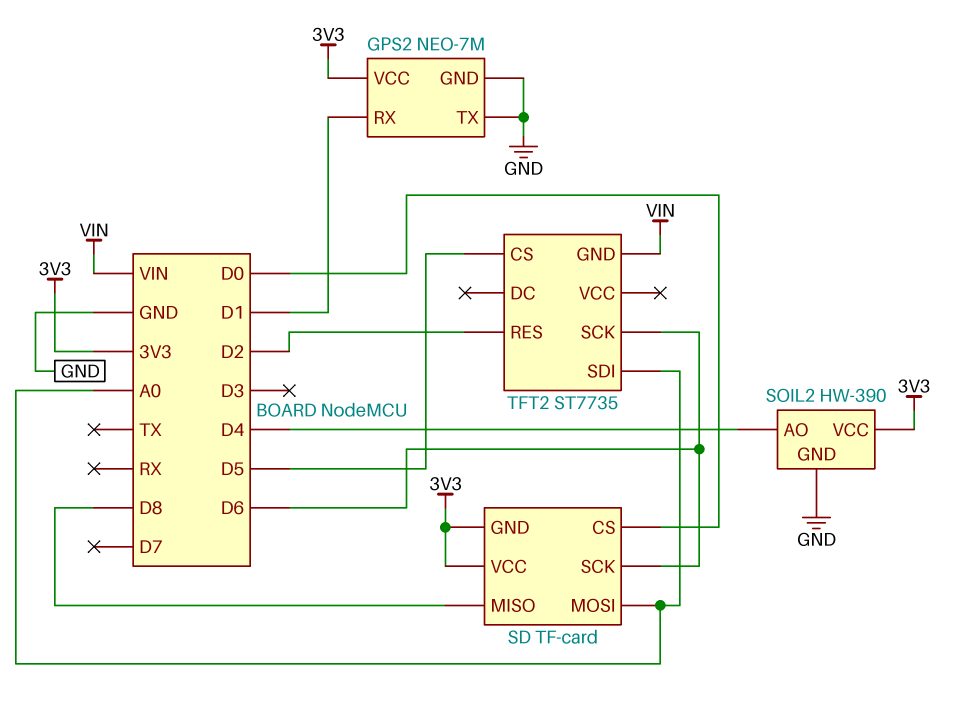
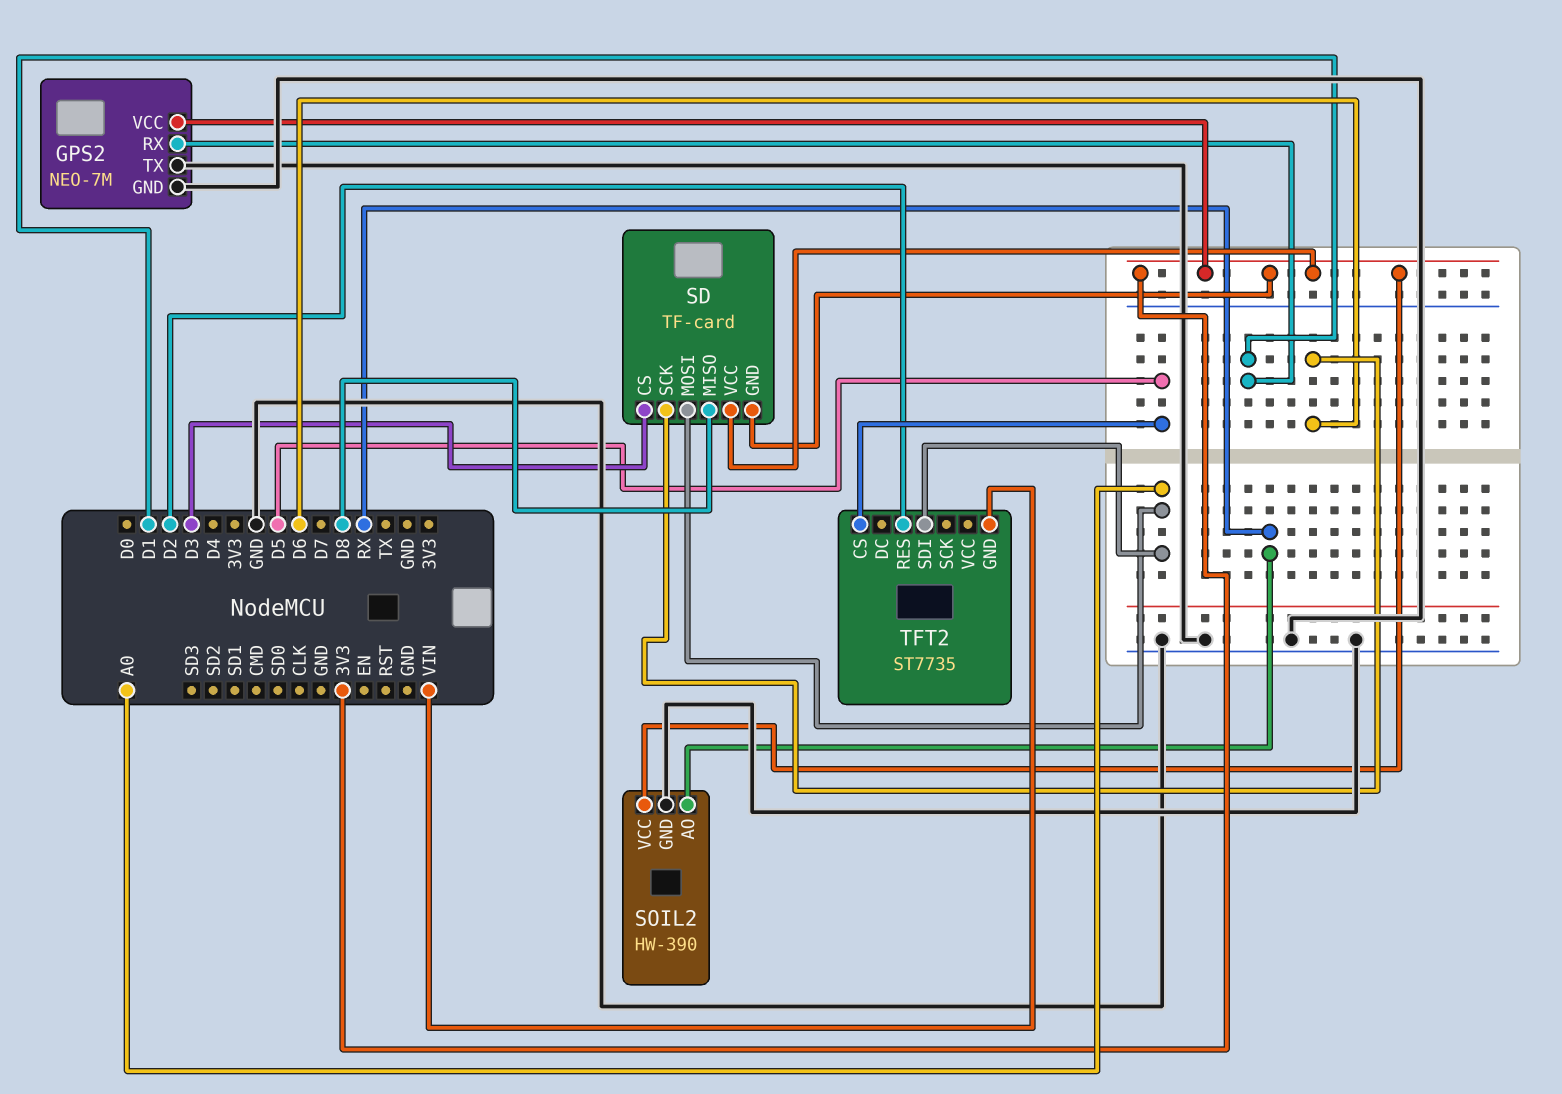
SD pin CS: D0 -> D3
SOIL2 pin AO: D4 -> RX
TFT2 pin SCK: D6 -> none

